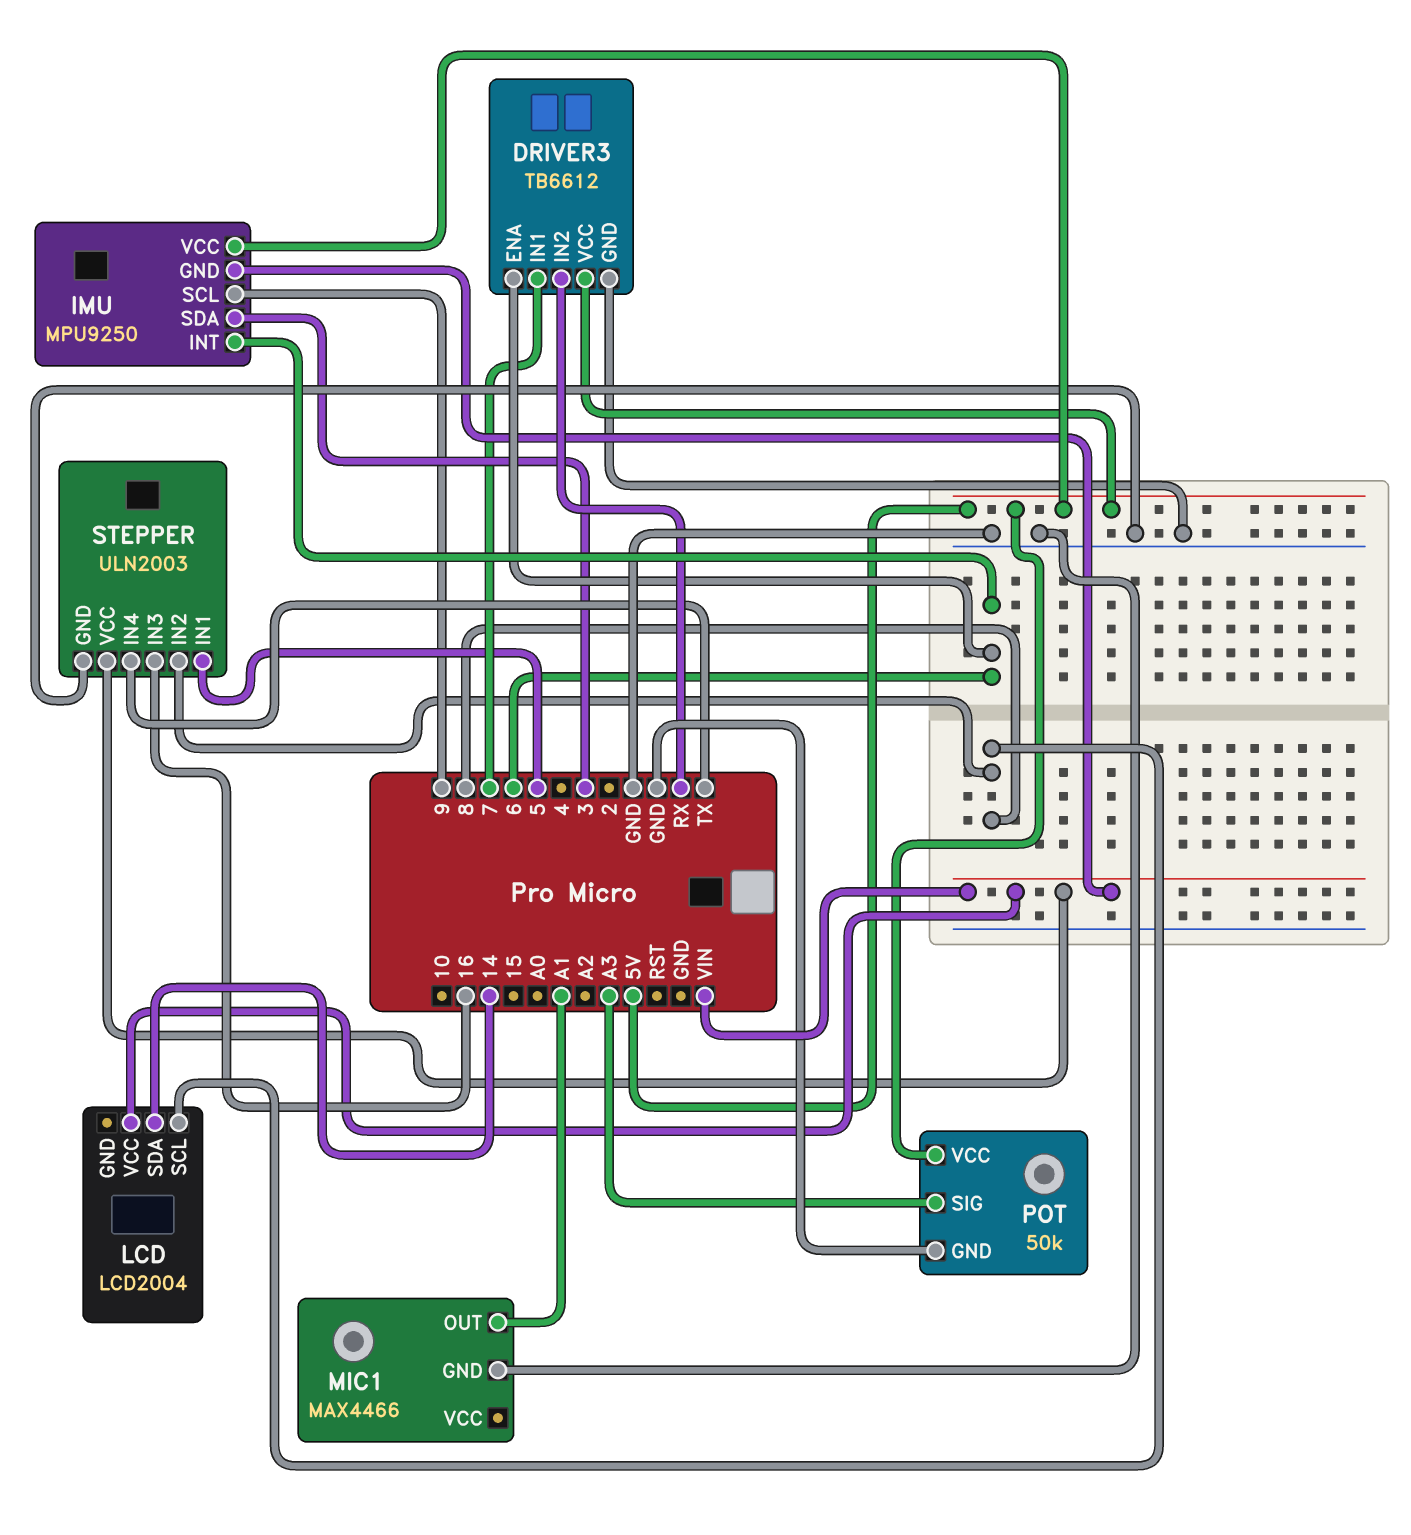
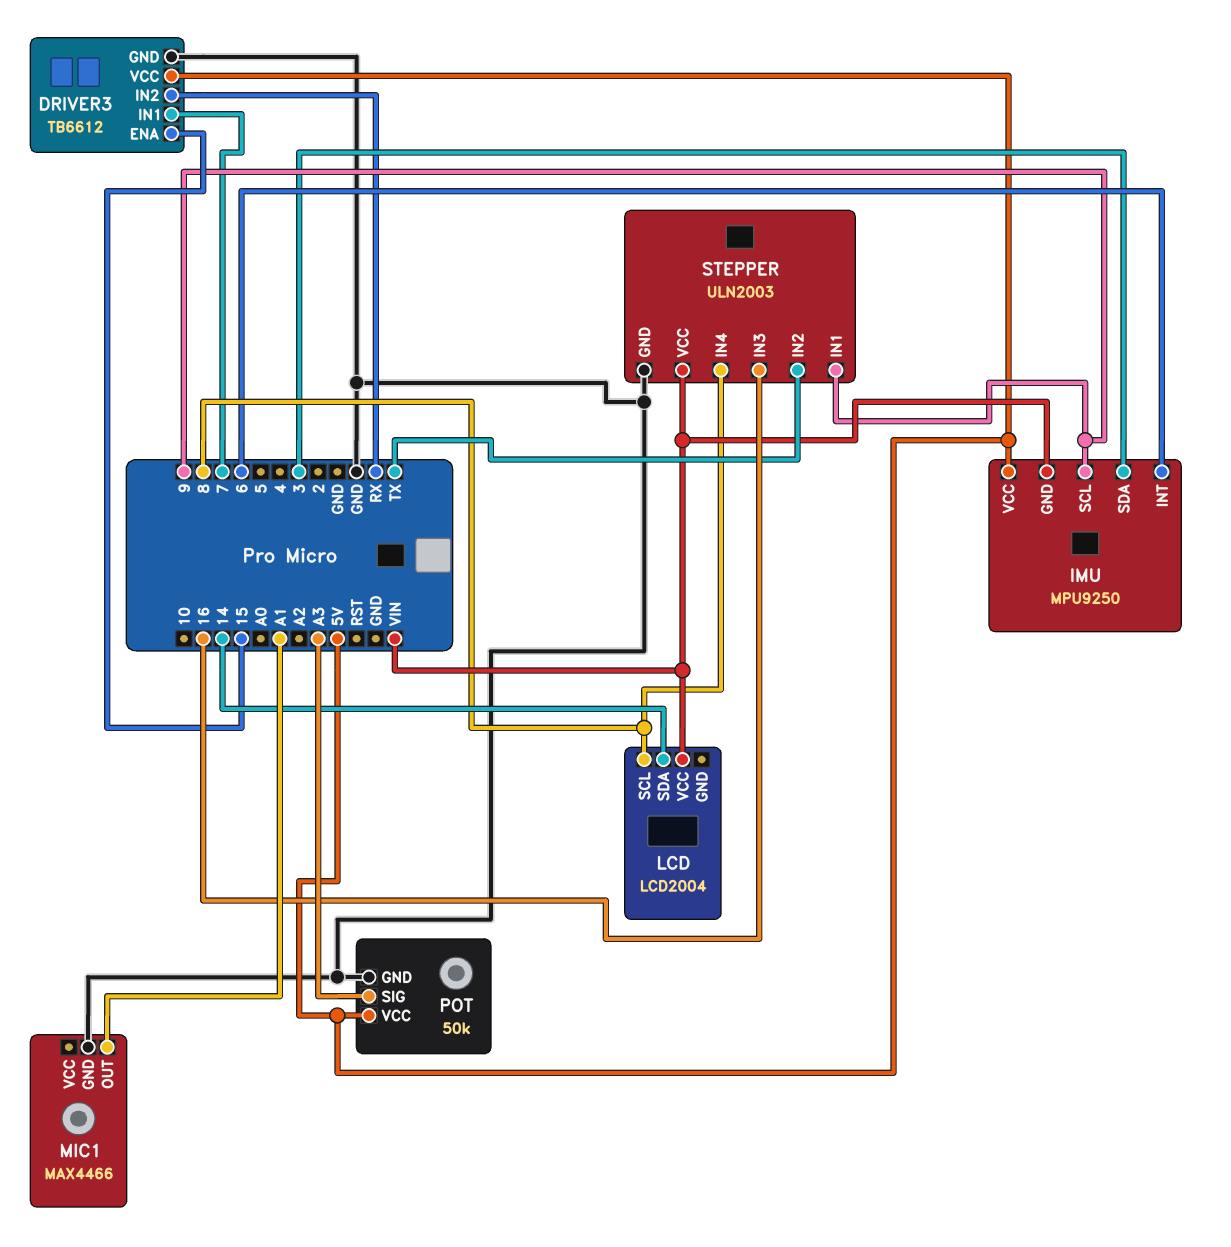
DRIVER3 pin ENA: 6 -> 15
STEPPER pin IN1: 5 -> 9
STEPPER pin IN2: 8 -> TX
STEPPER pin IN4: TX -> 8

